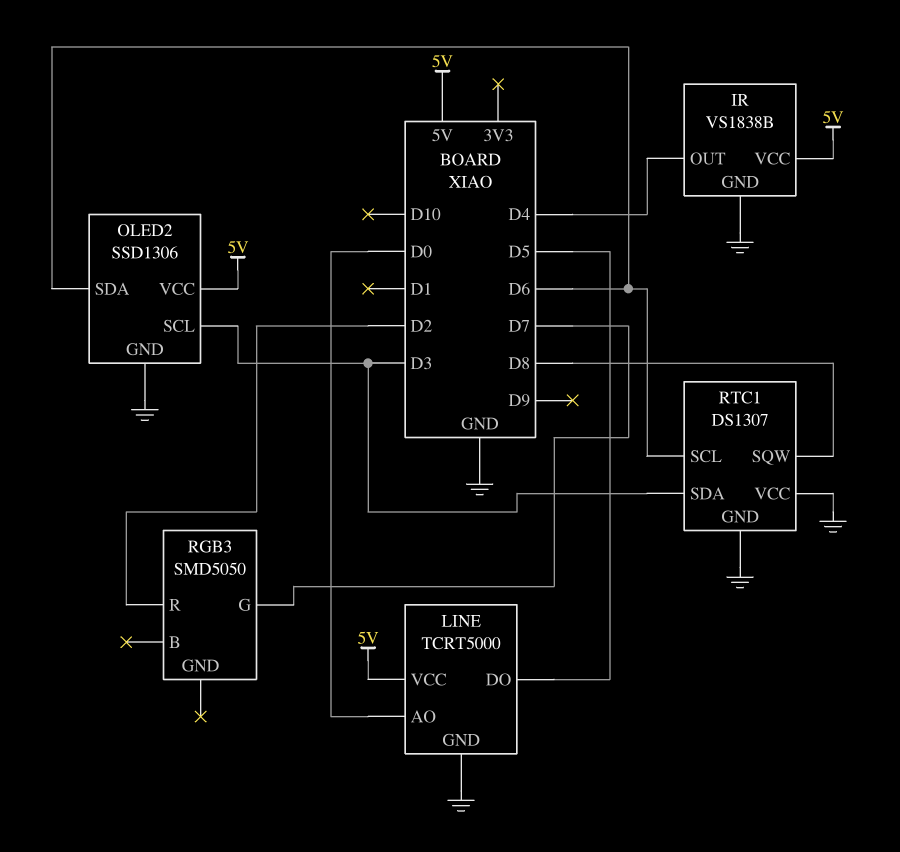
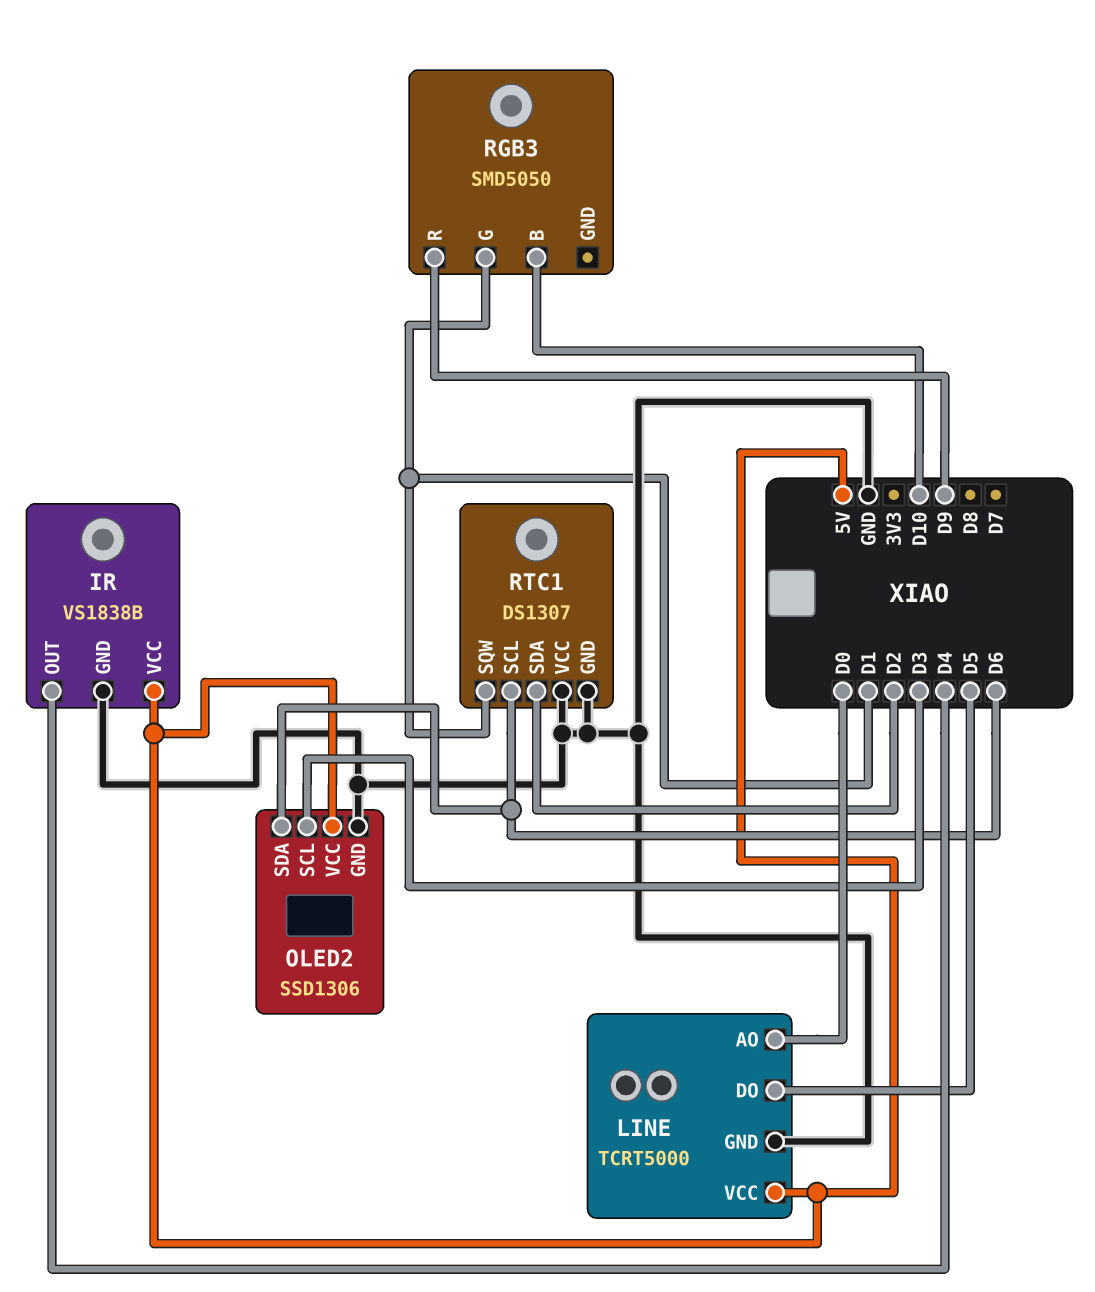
RGB3 pin B: none -> D10
RGB3 pin G: D7 -> D1
RGB3 pin R: D2 -> D9
RTC1 pin SDA: D3 -> D2
RTC1 pin SQW: D8 -> D1

